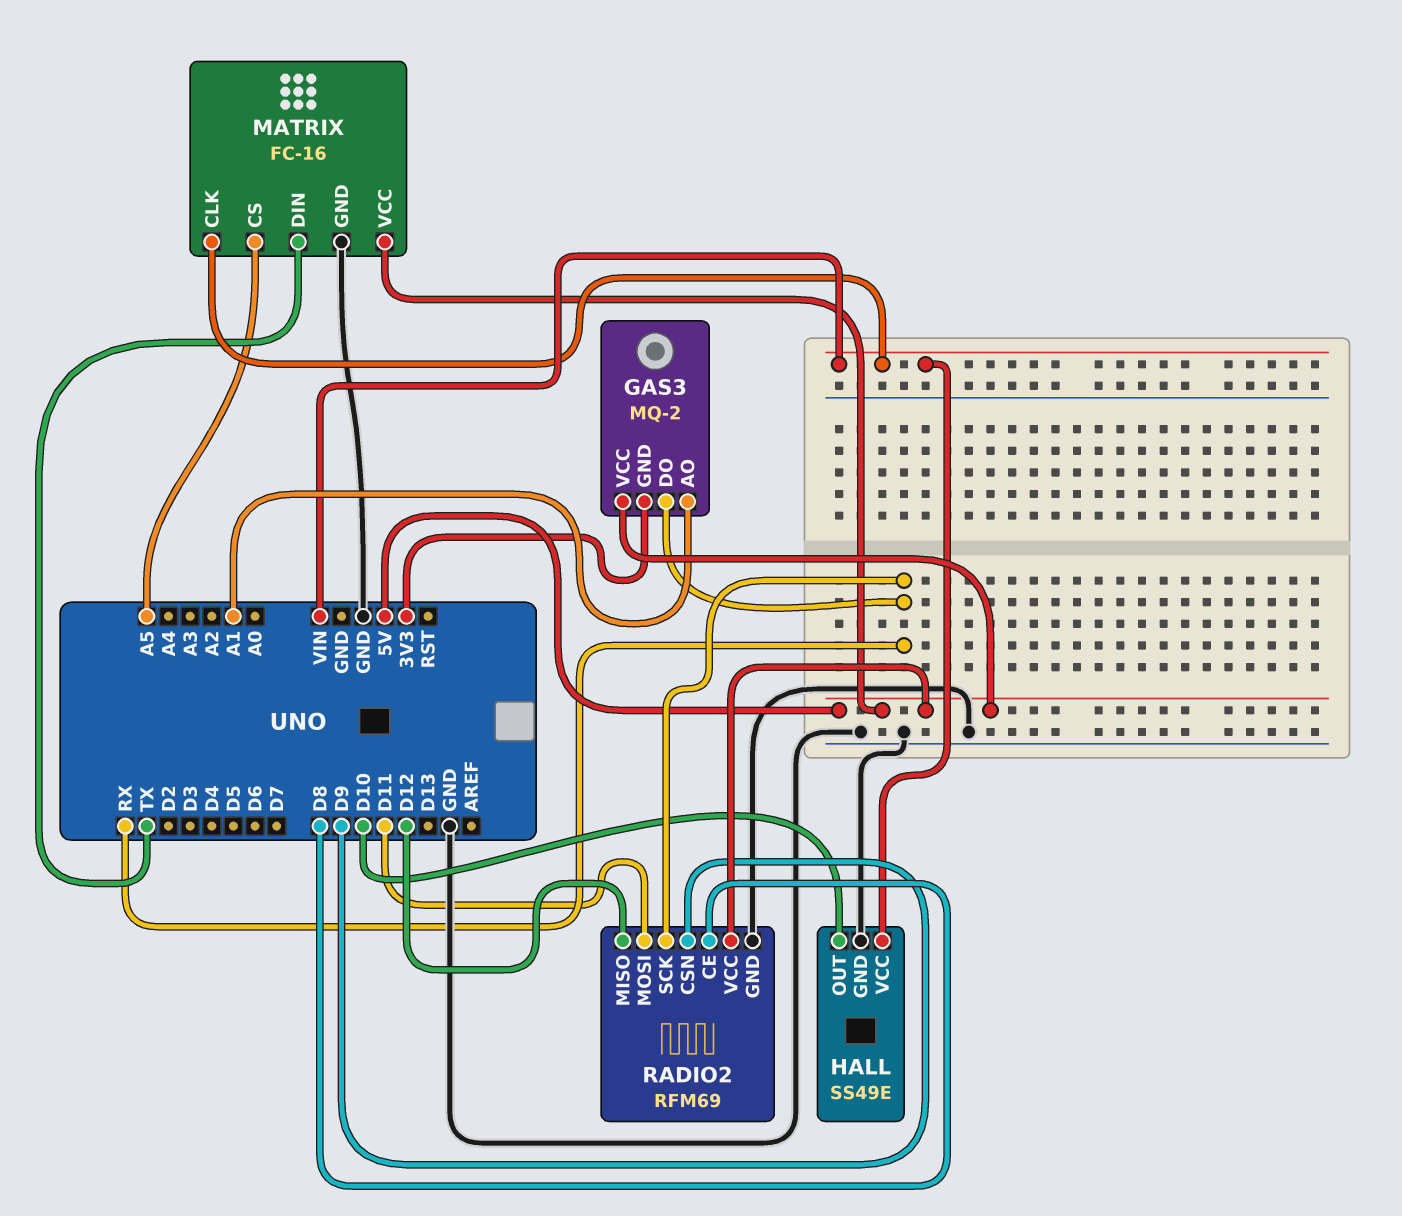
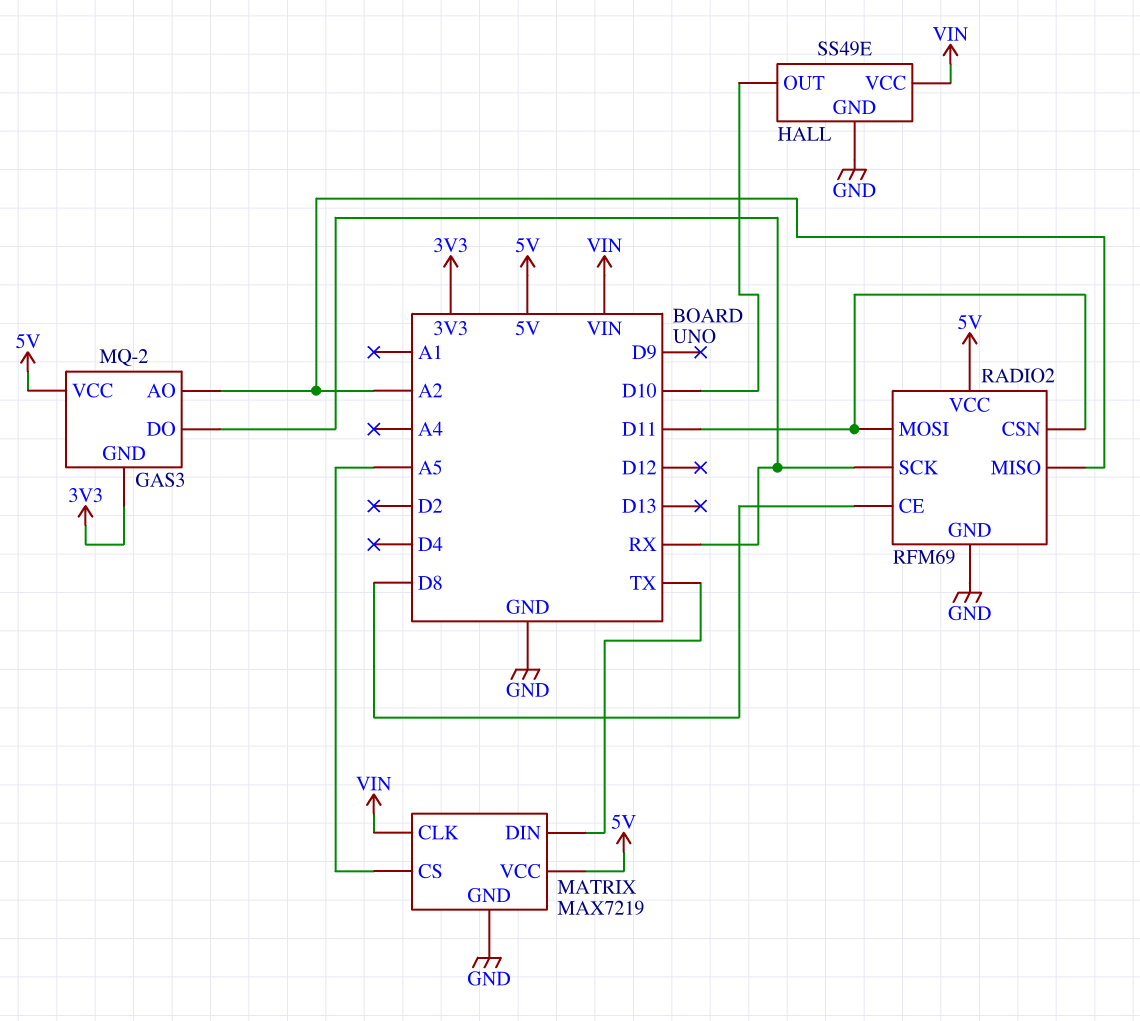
GAS3 pin AO: A1 -> A2
MATRIX: FC-16 -> MAX7219
RADIO2 pin CSN: D9 -> D11
RADIO2 pin MISO: D12 -> A2

